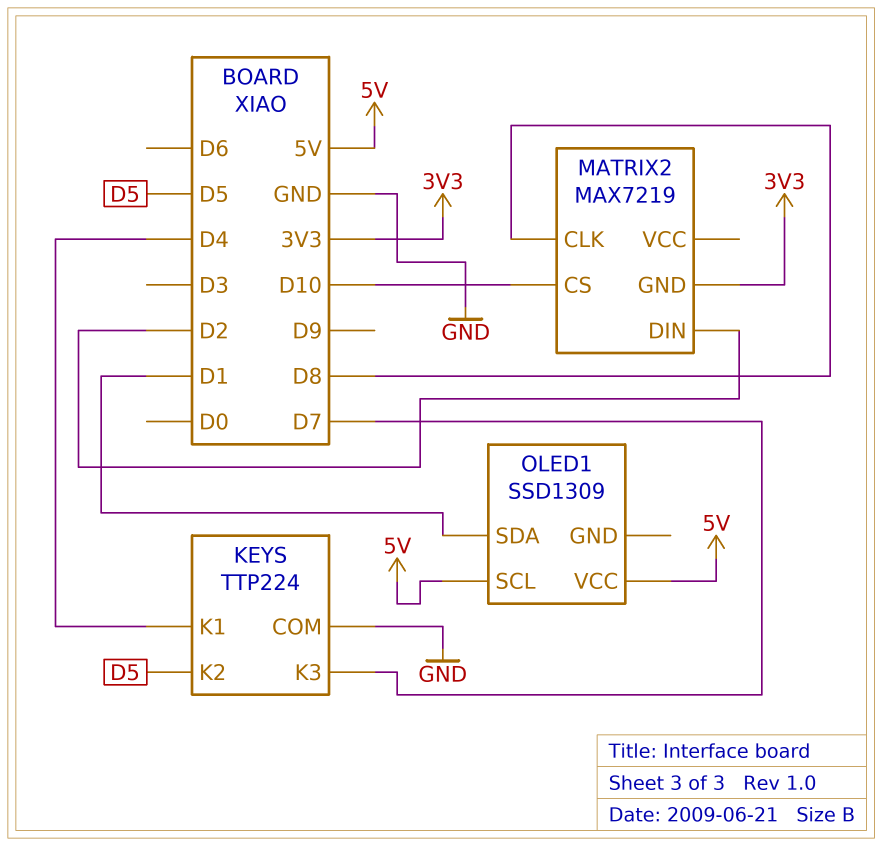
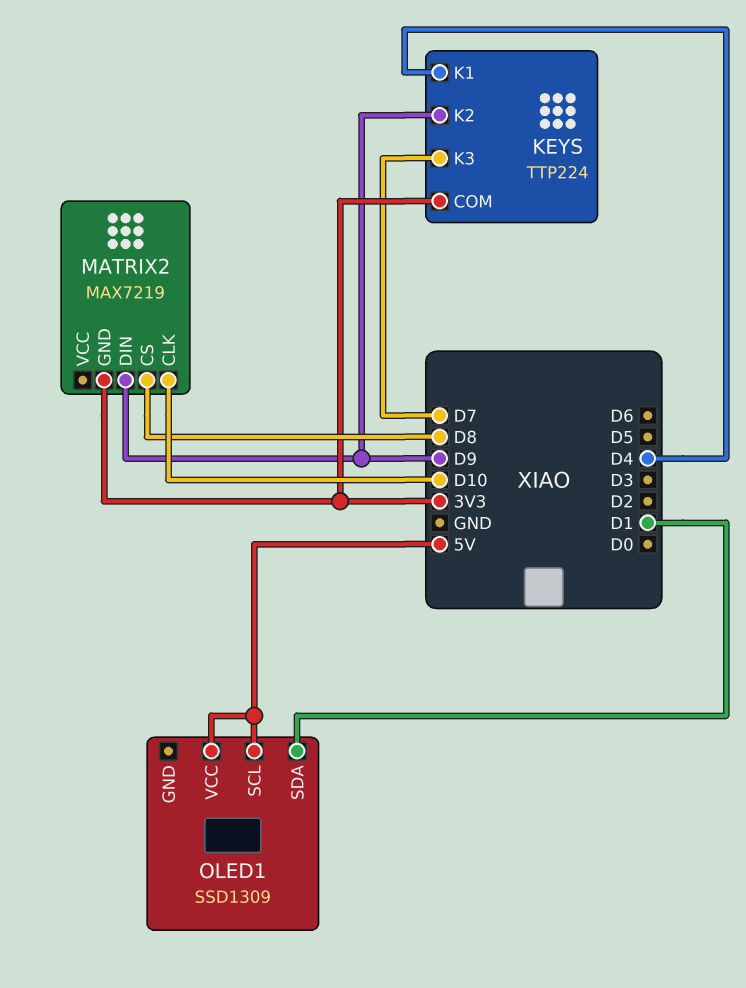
KEYS pin COM: GND -> 3V3
KEYS pin K2: D5 -> D9
MATRIX2 pin CLK: D8 -> D10
MATRIX2 pin CS: D10 -> D8
MATRIX2 pin DIN: D2 -> D9

